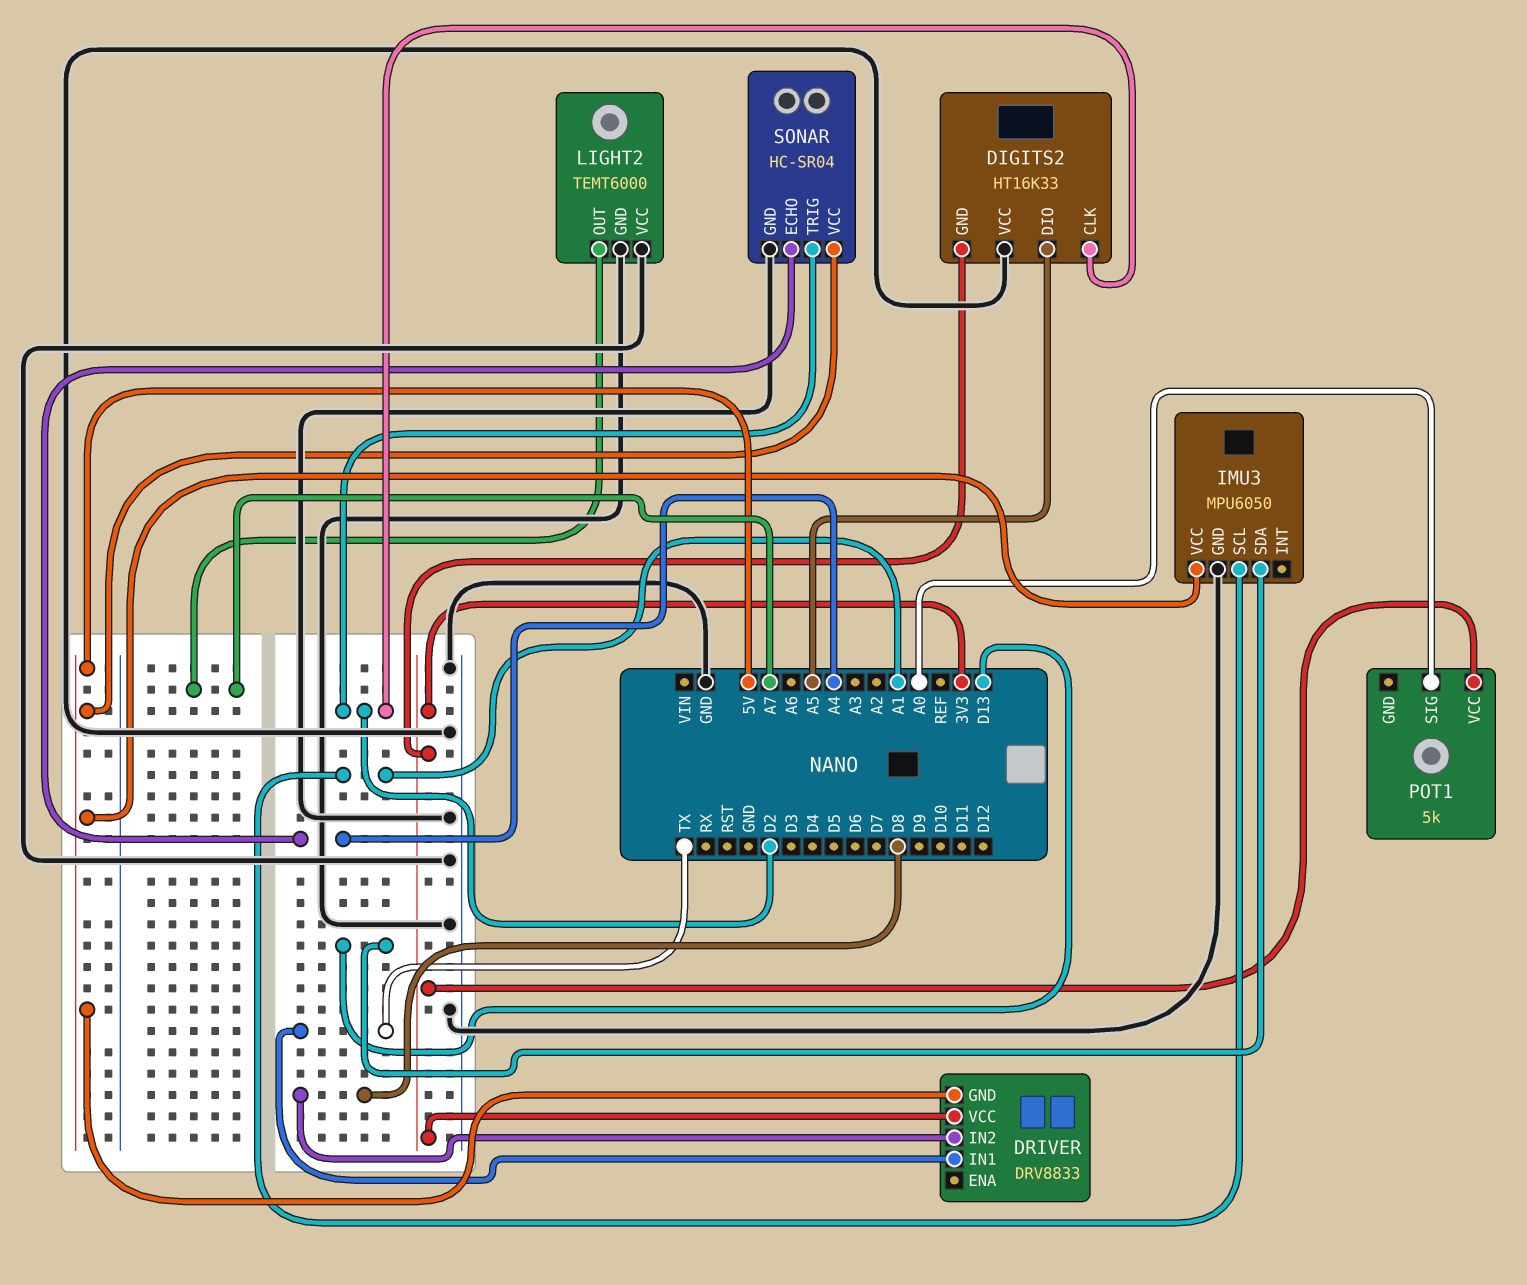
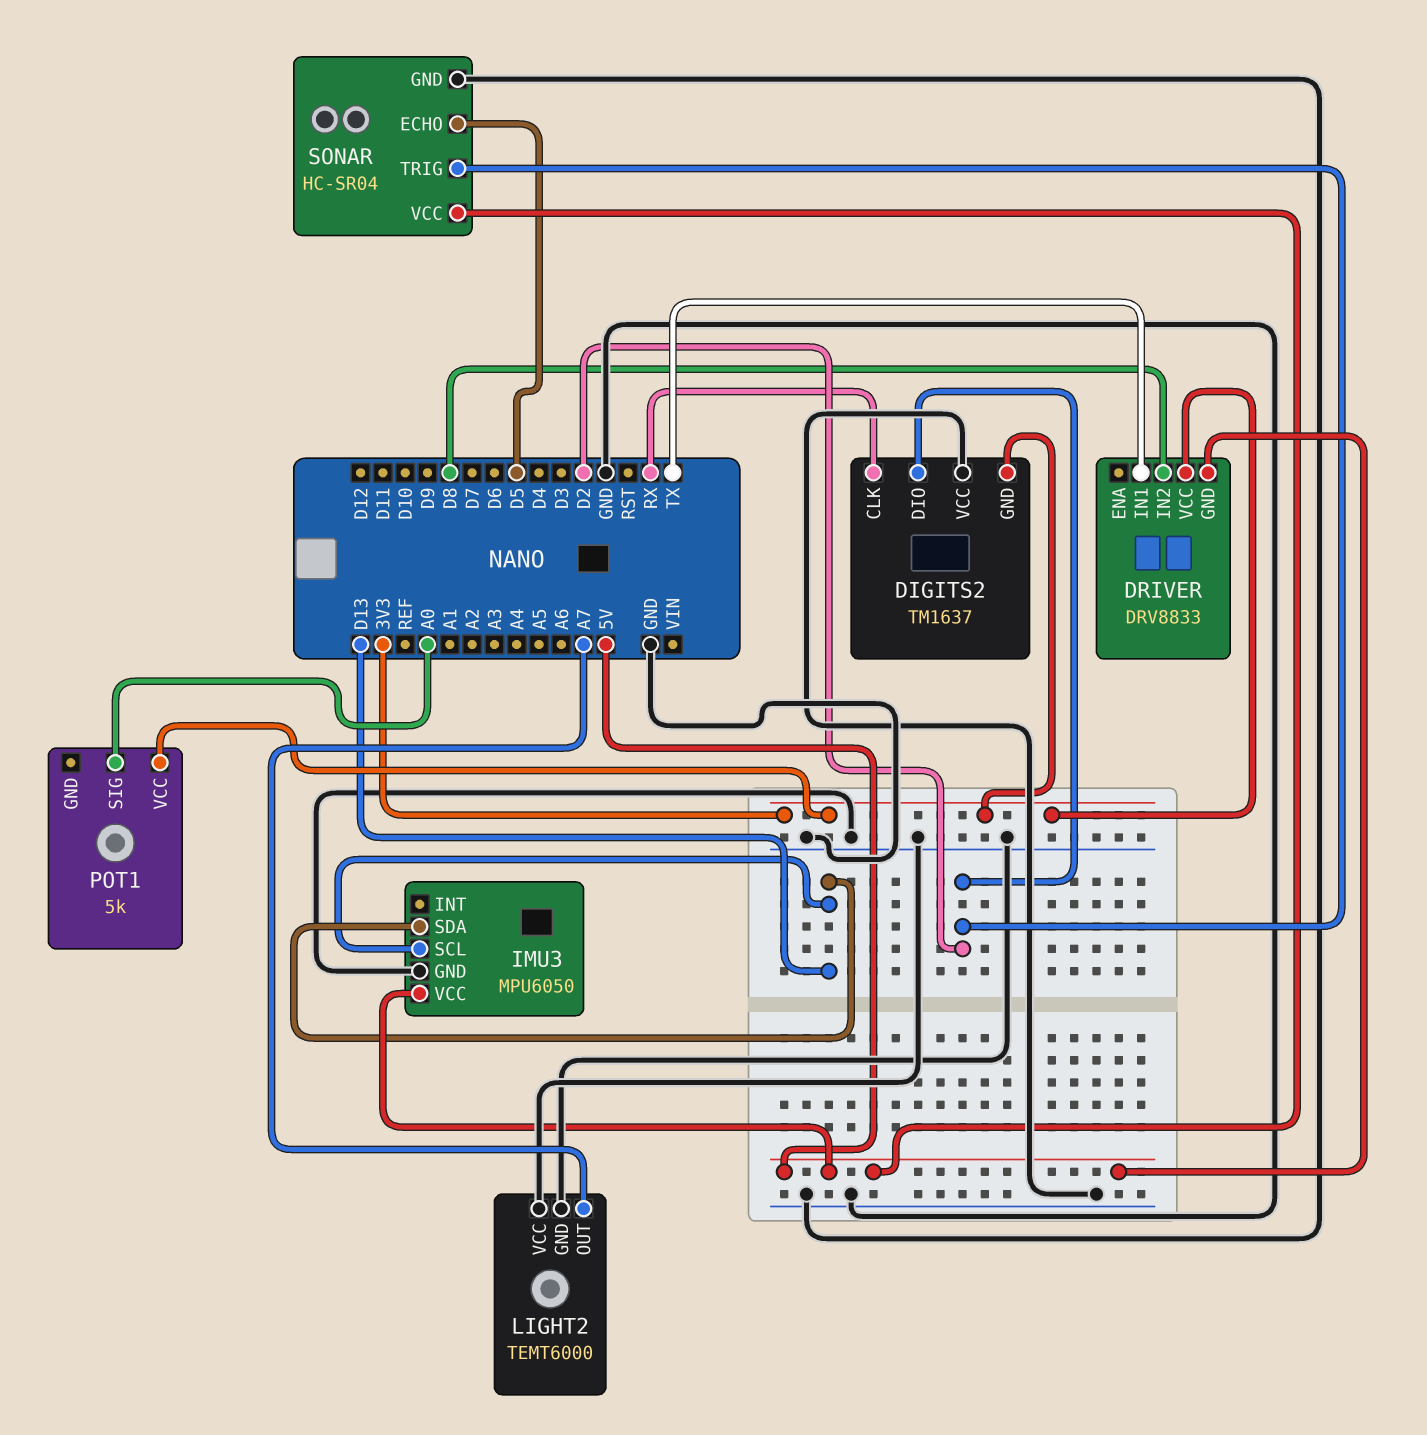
DIGITS2: HT16K33 -> TM1637
DIGITS2 pin CLK: D2 -> RX
DIGITS2 pin DIO: A5 -> D2
IMU3 pin SCL: A1 -> D13
SONAR pin ECHO: A4 -> D5

